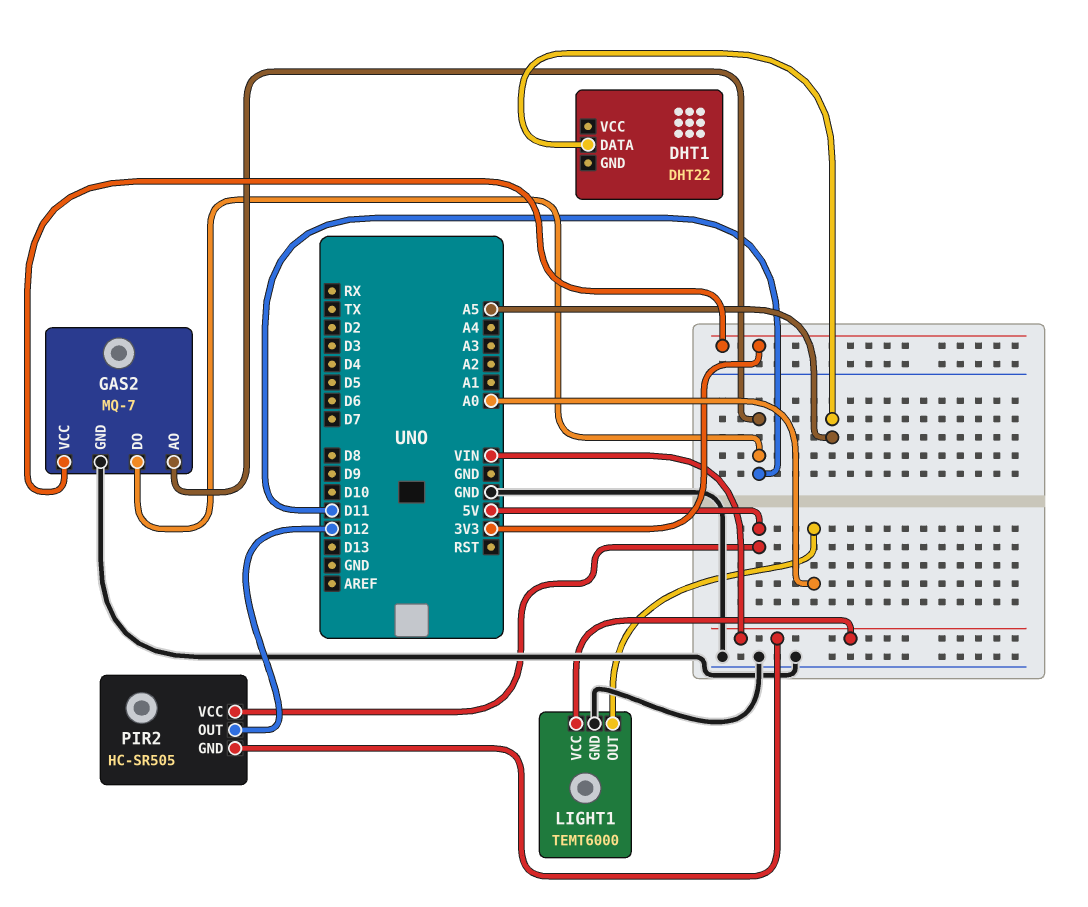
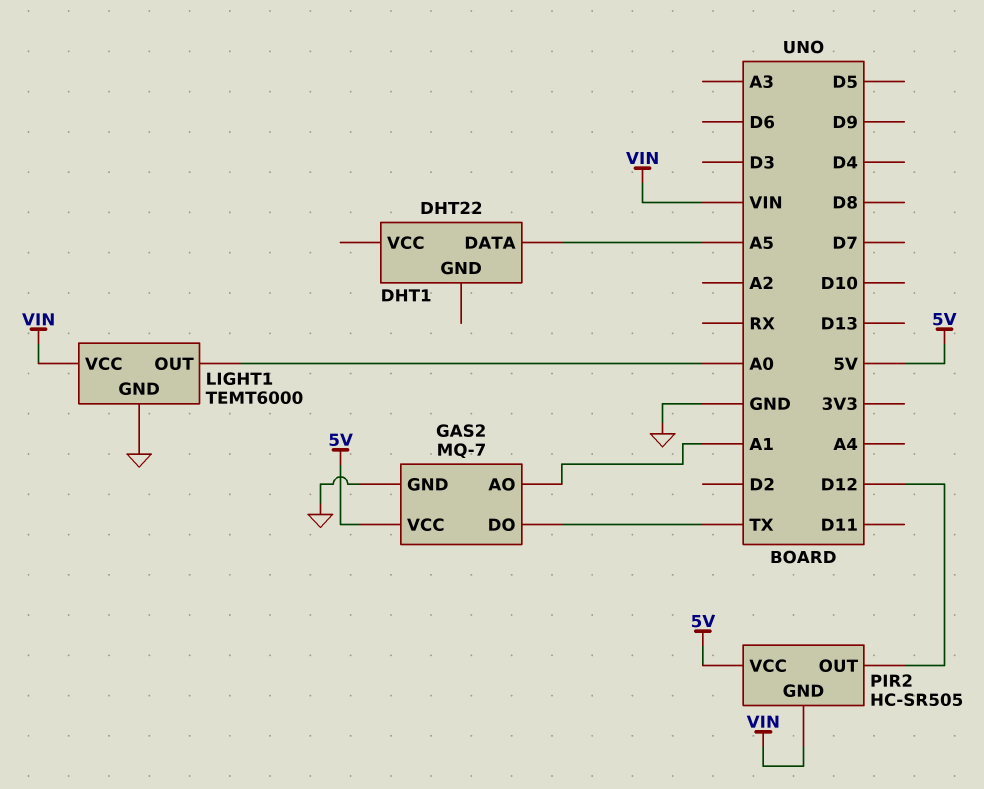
GAS2 pin AO: D11 -> A1
GAS2 pin DO: D11 -> TX
GAS2 pin VCC: 3V3 -> 5V

